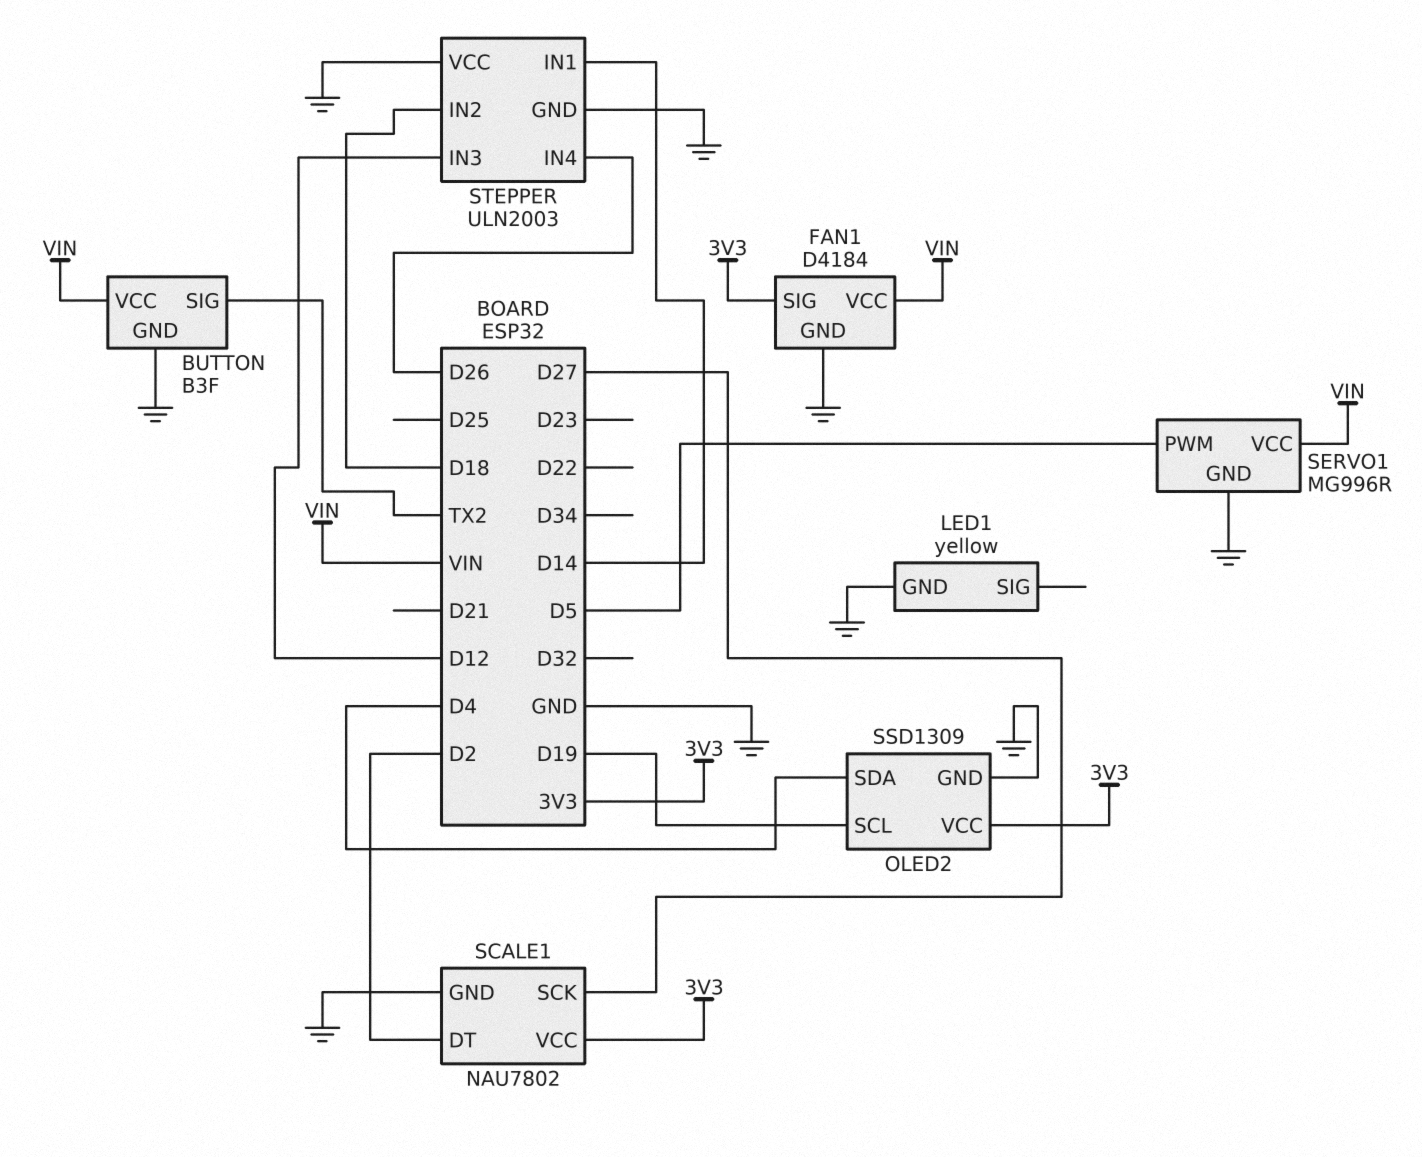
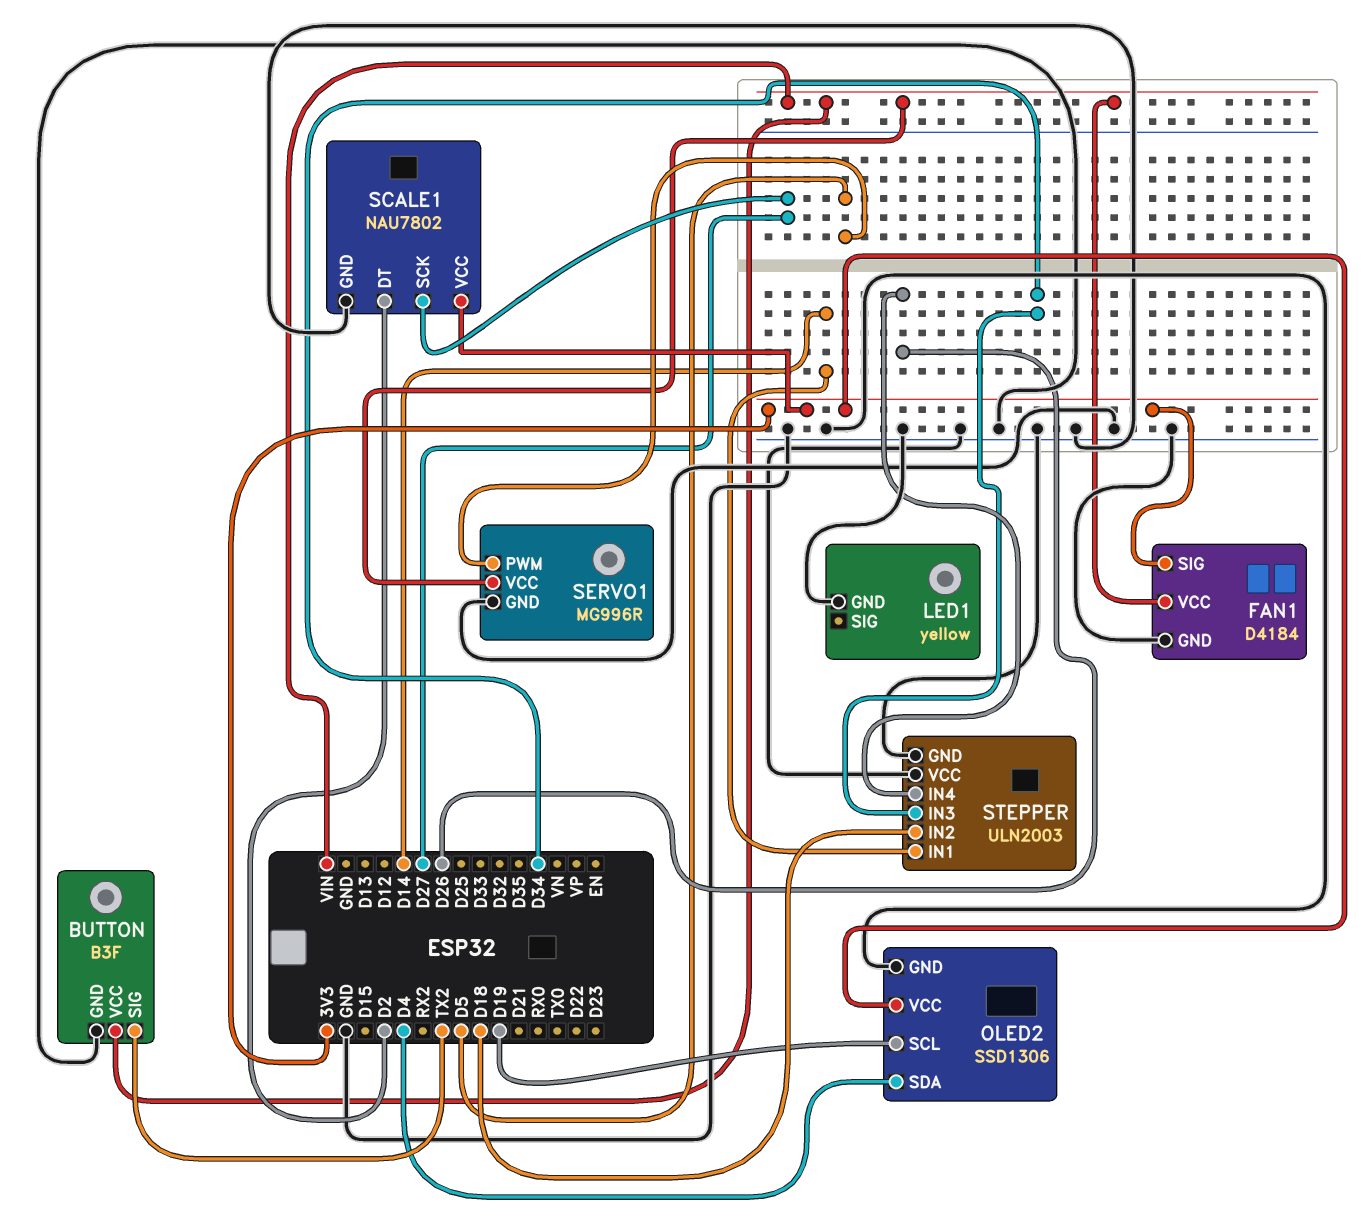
OLED2: SSD1309 -> SSD1306
STEPPER pin IN3: D12 -> D34

